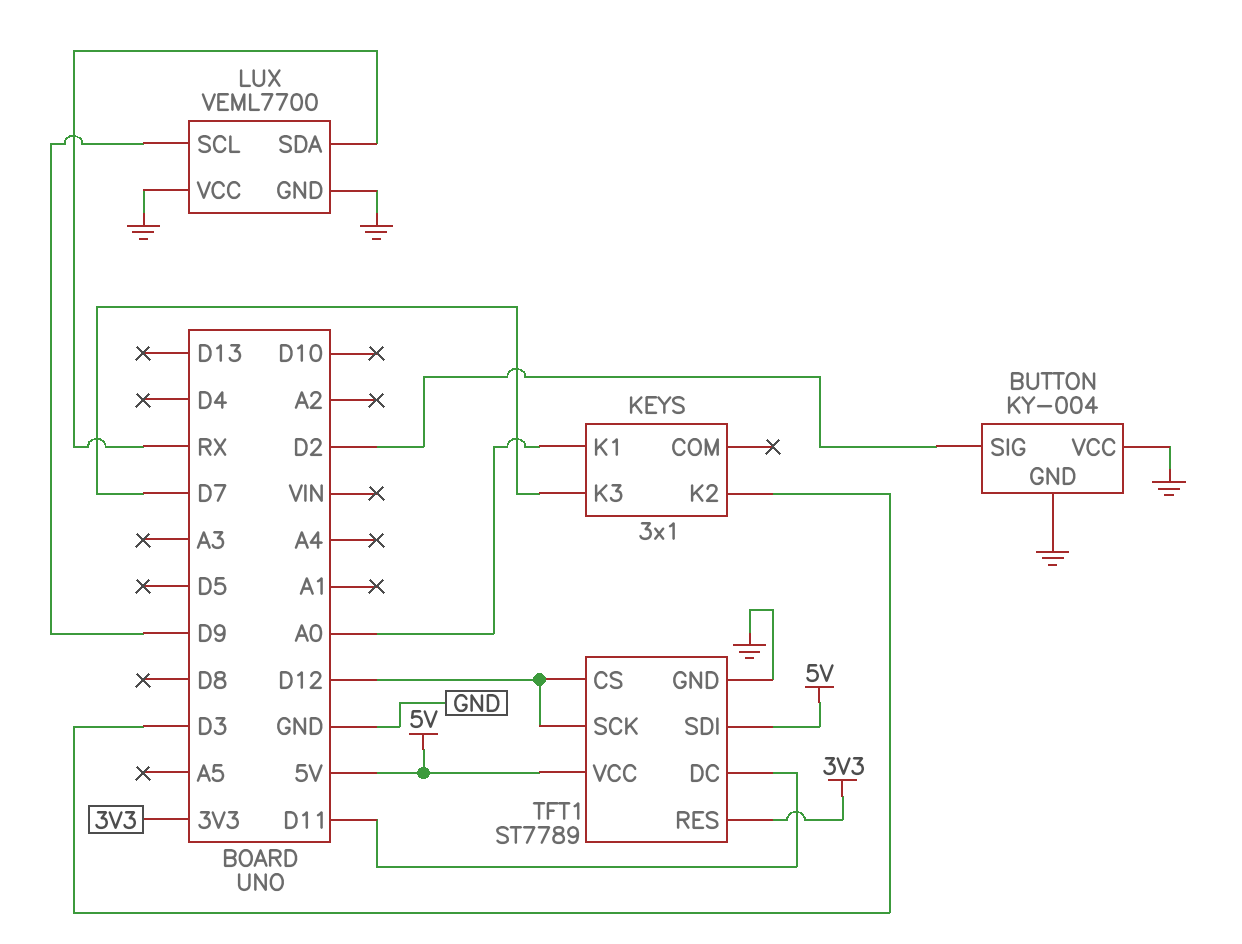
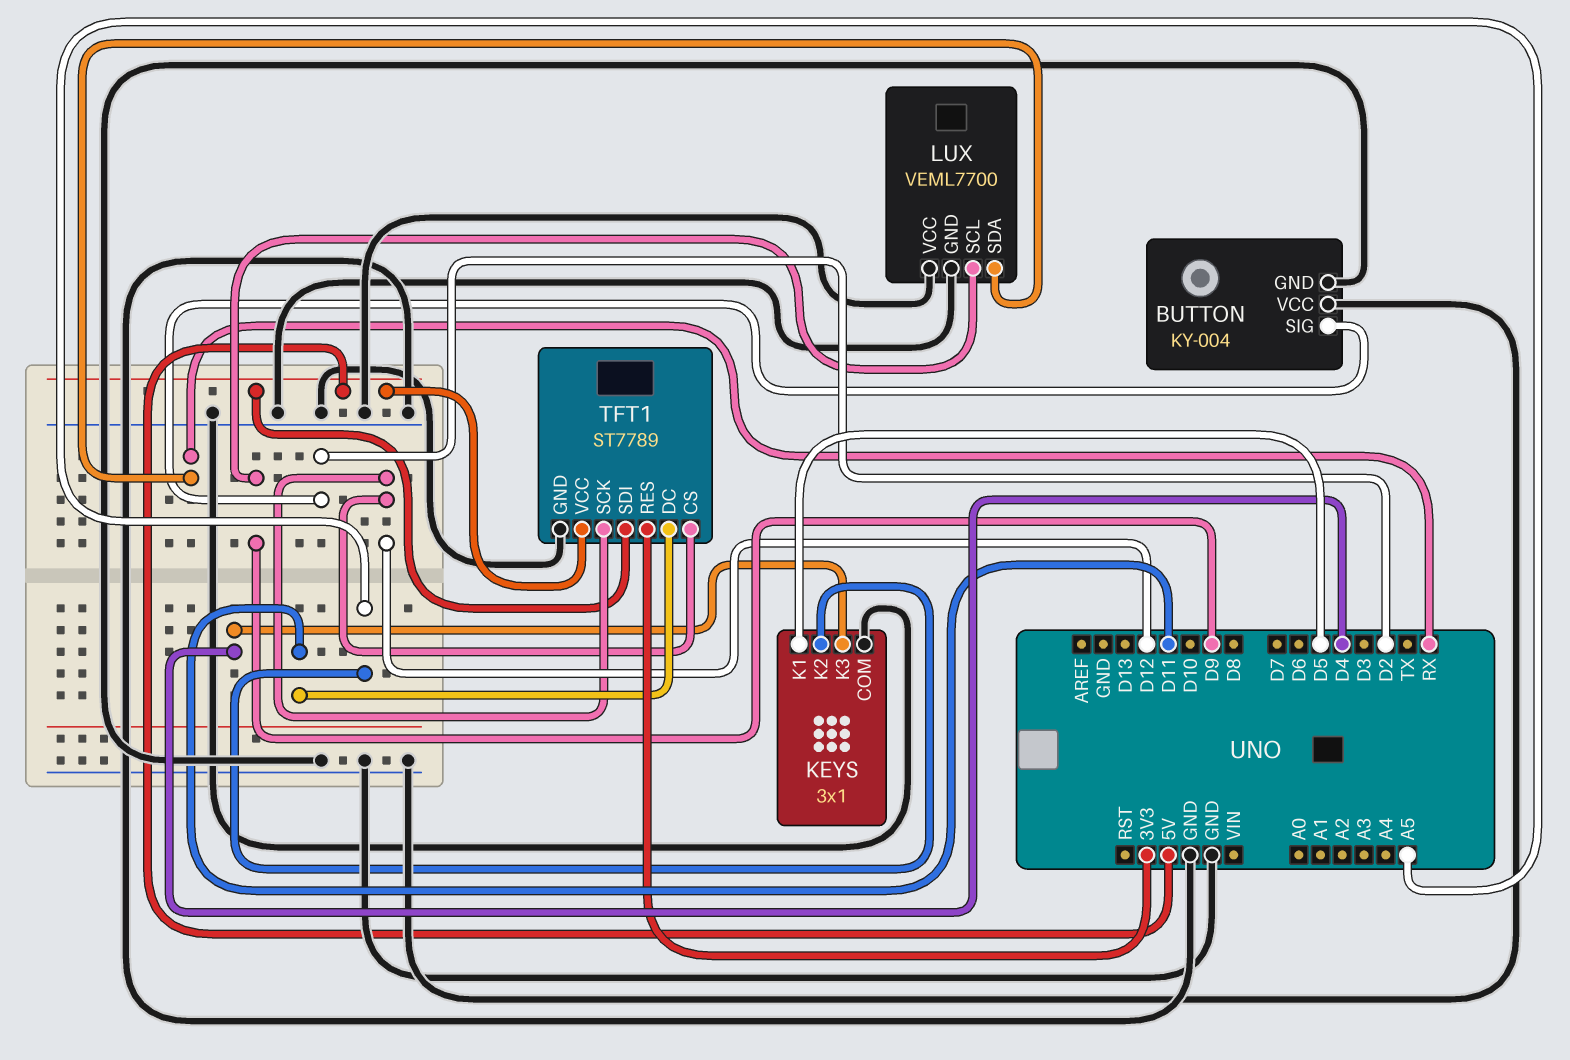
KEYS pin COM: none -> GND
KEYS pin K1: A0 -> D5
KEYS pin K2: D3 -> A5
KEYS pin K3: D7 -> D4

